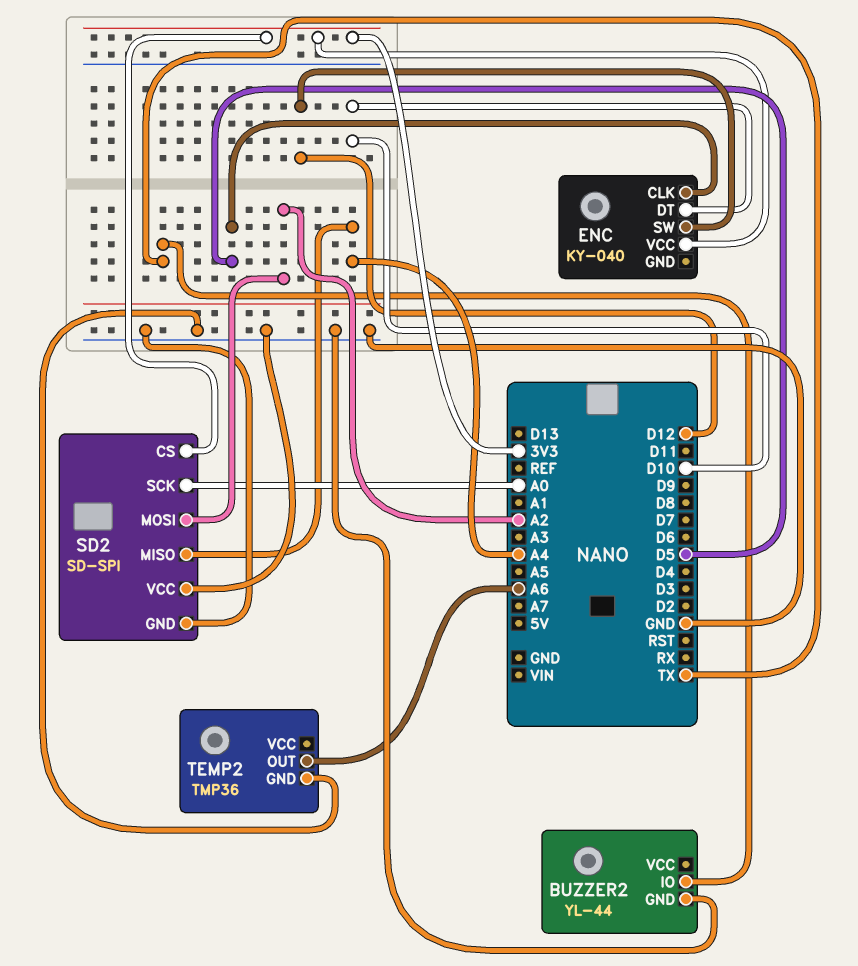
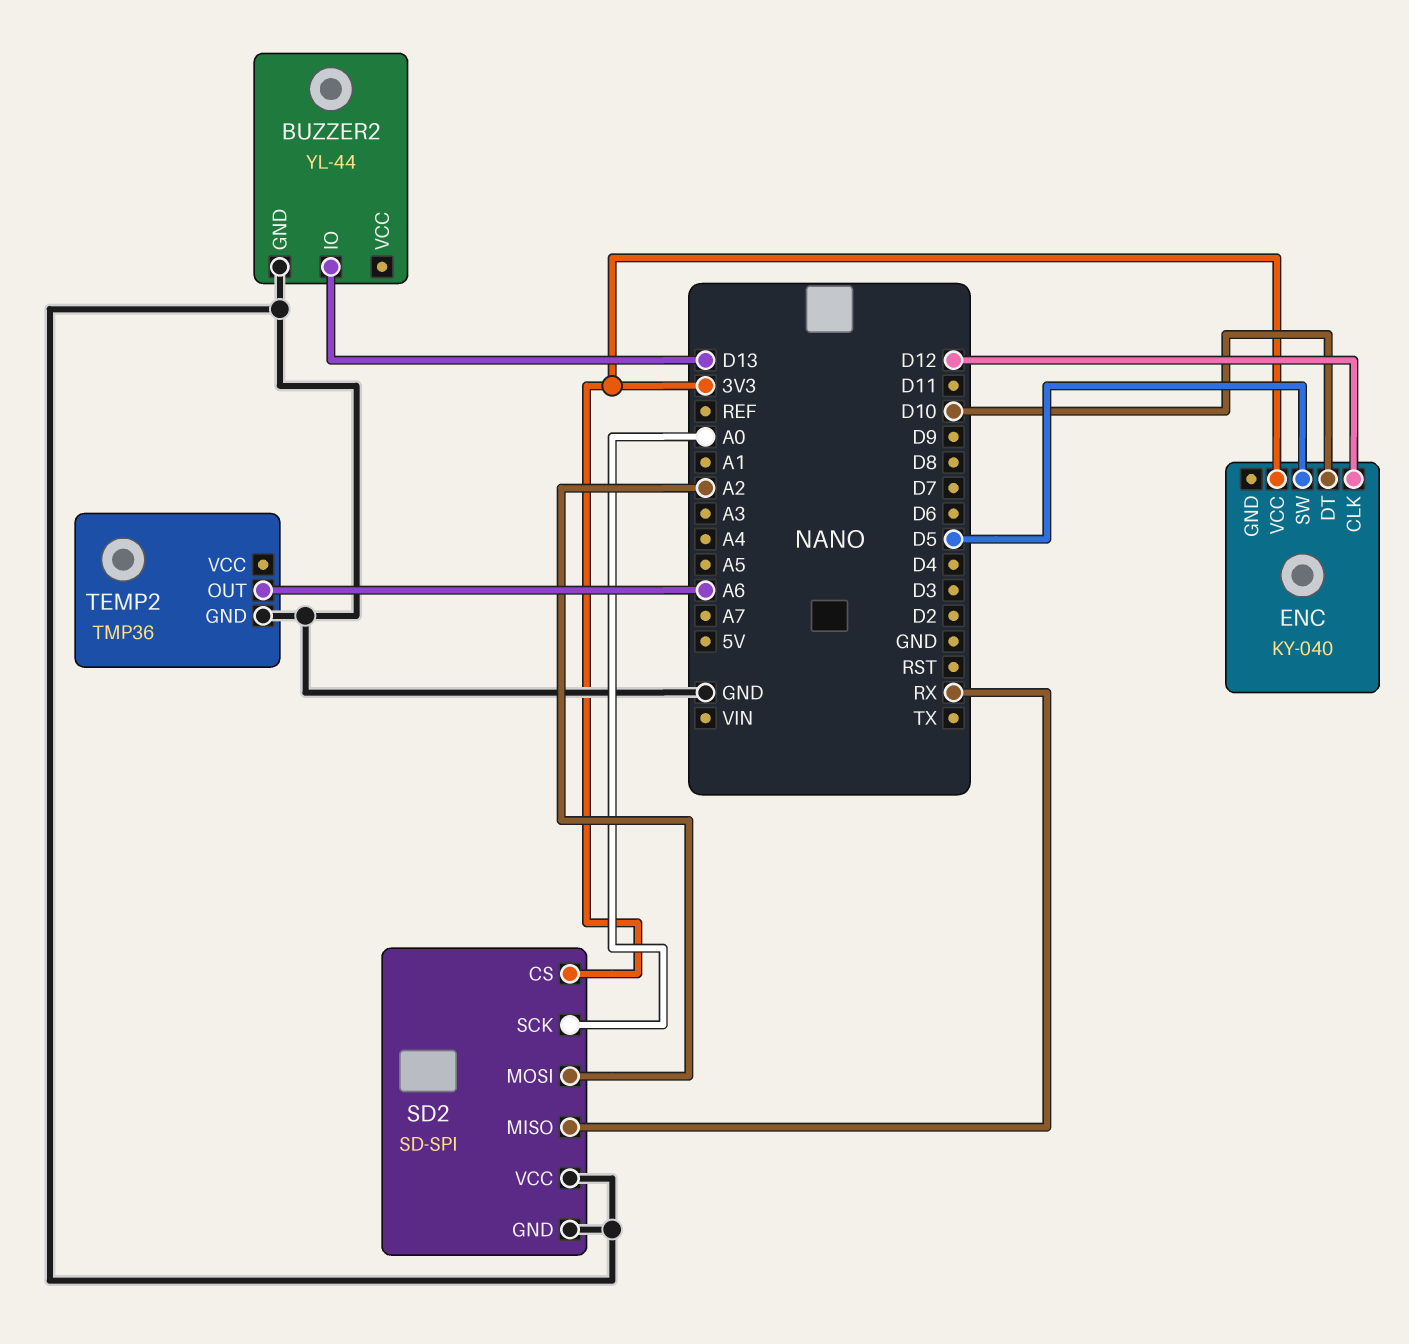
BUZZER2 pin IO: TX -> D13
ENC pin CLK: D5 -> D12
ENC pin SW: D12 -> D5
SD2 pin MISO: A4 -> RX

